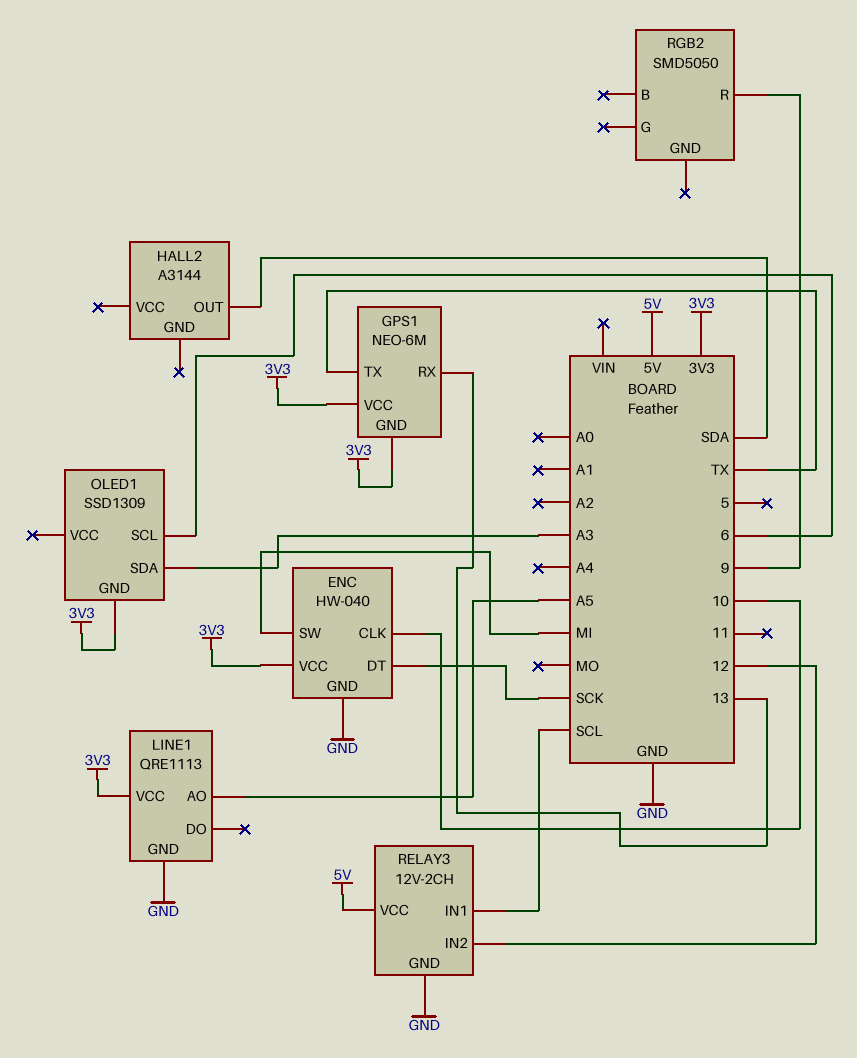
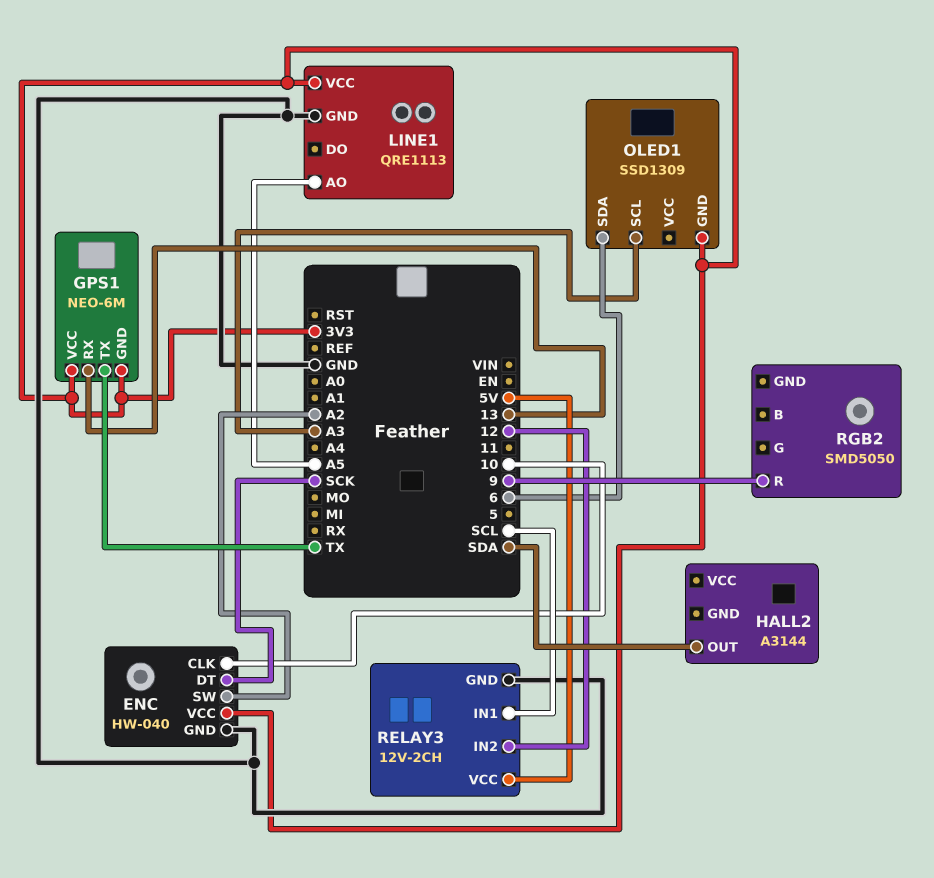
ENC pin SW: MI -> A2
OLED1 pin SCL: 6 -> A3
OLED1 pin SDA: A3 -> 6

